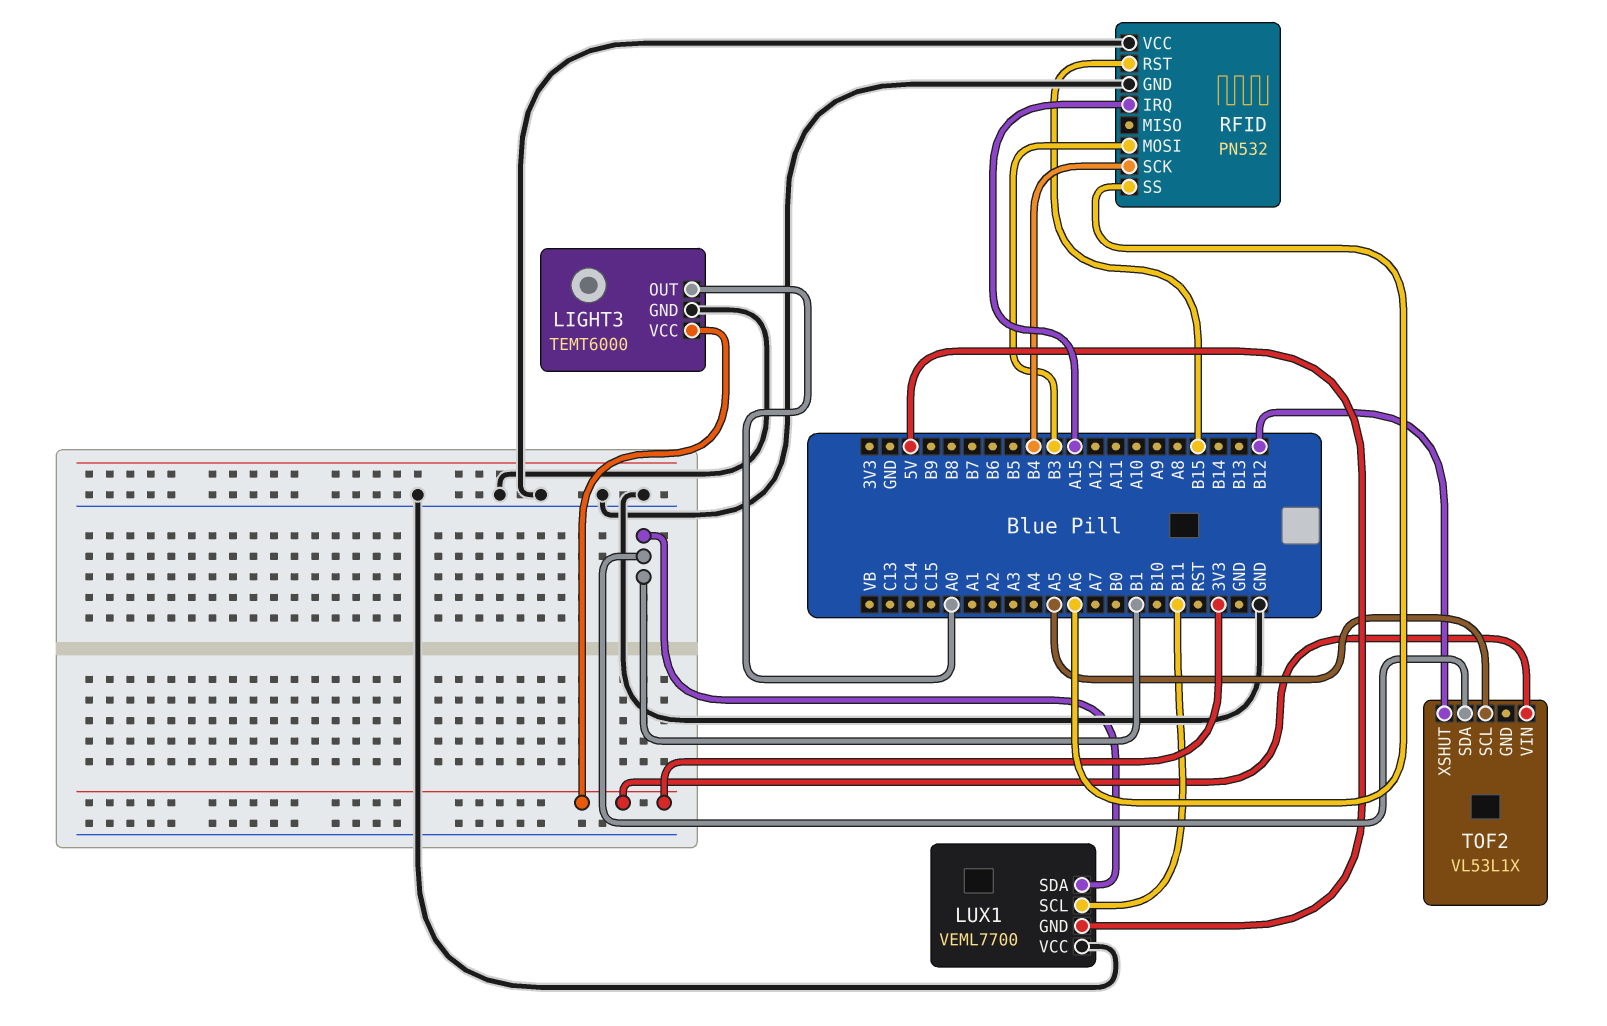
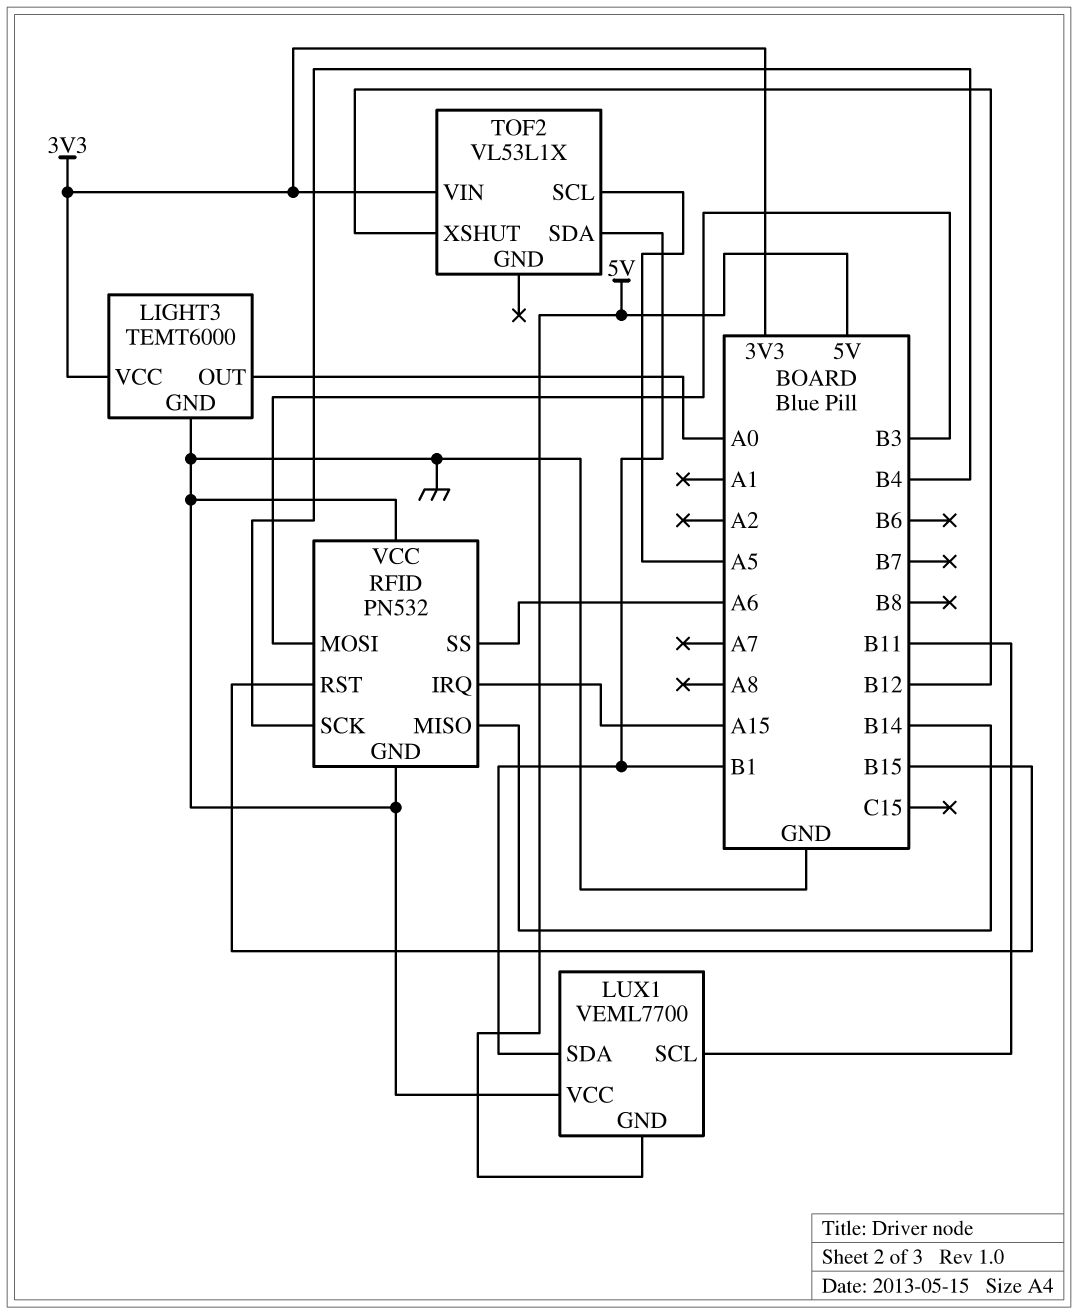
RFID pin MISO: none -> B14

